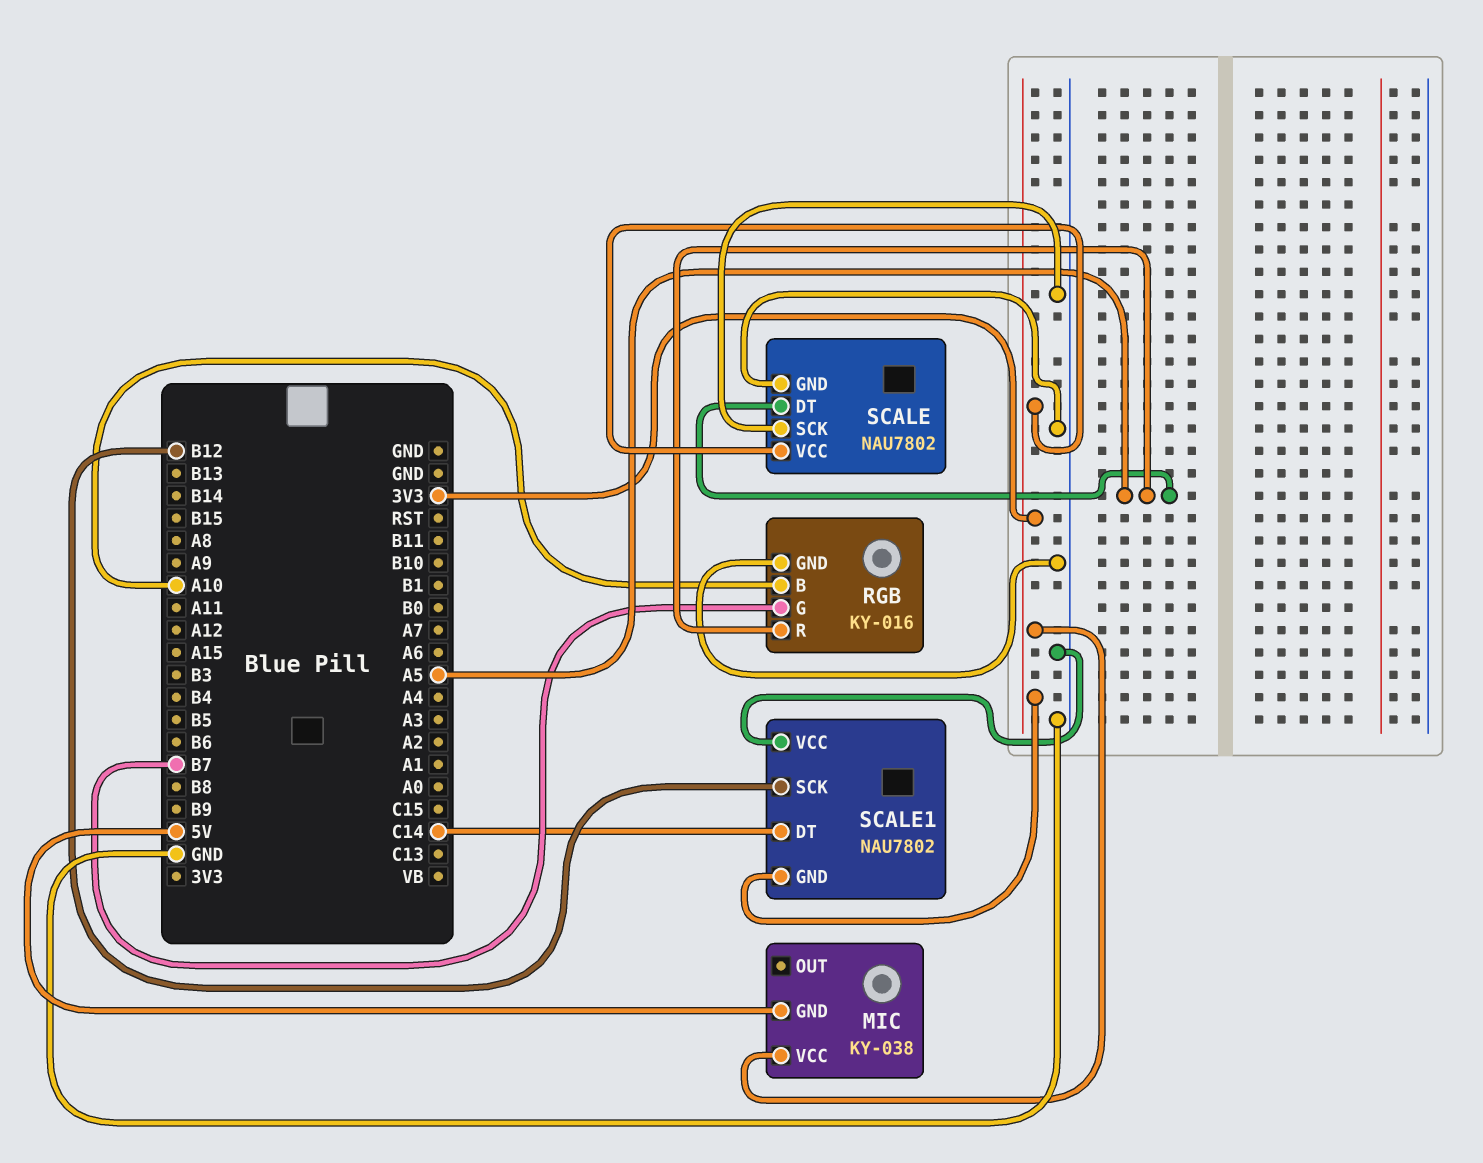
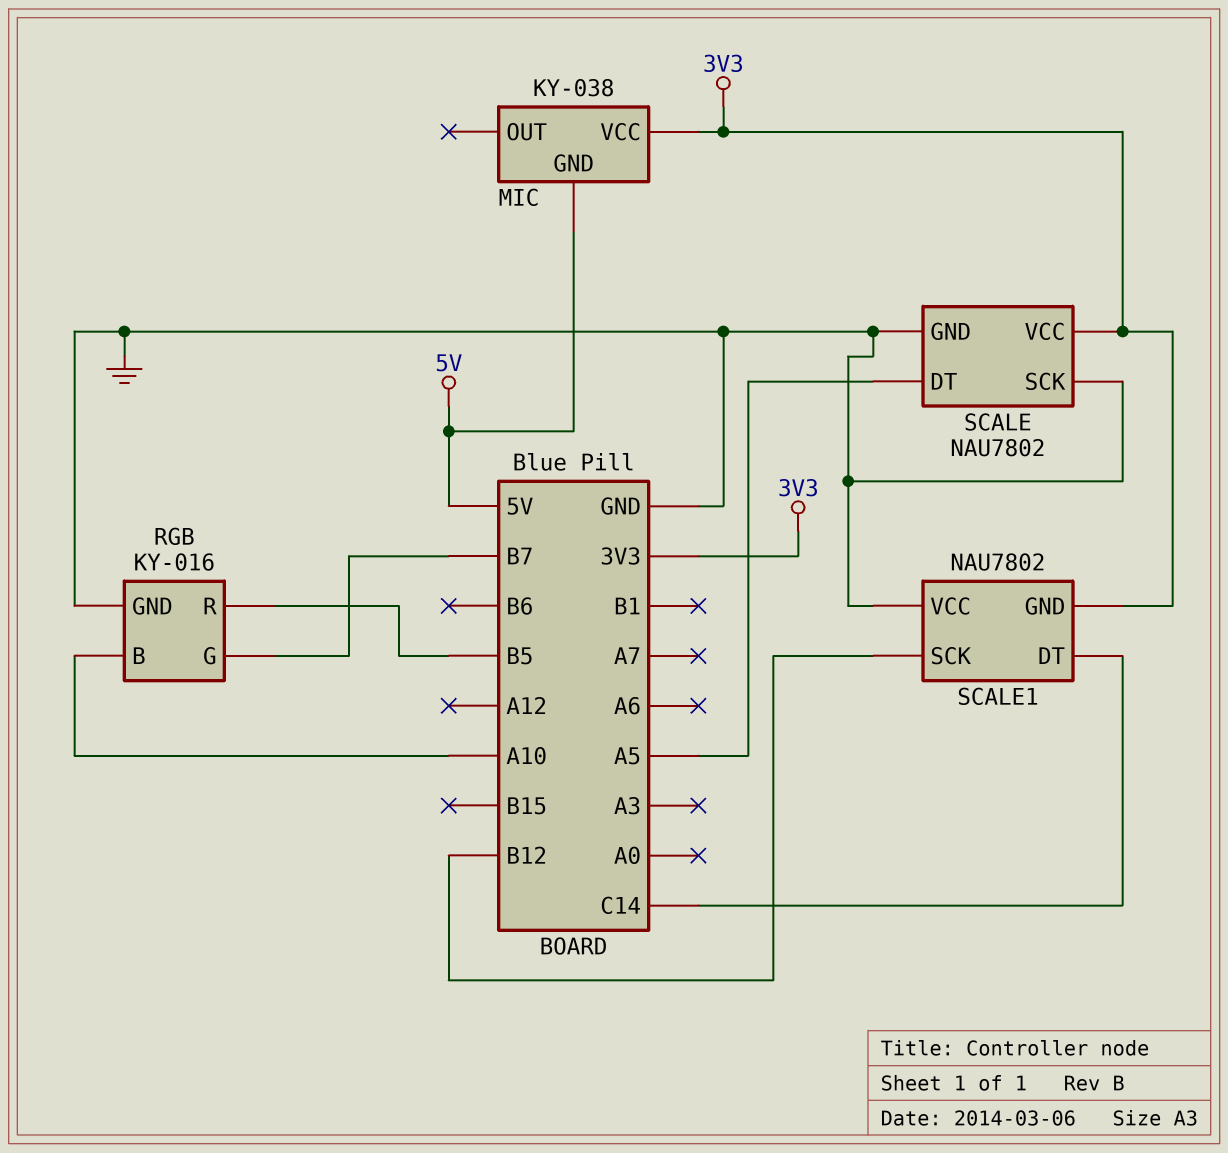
RGB pin R: A5 -> B5

